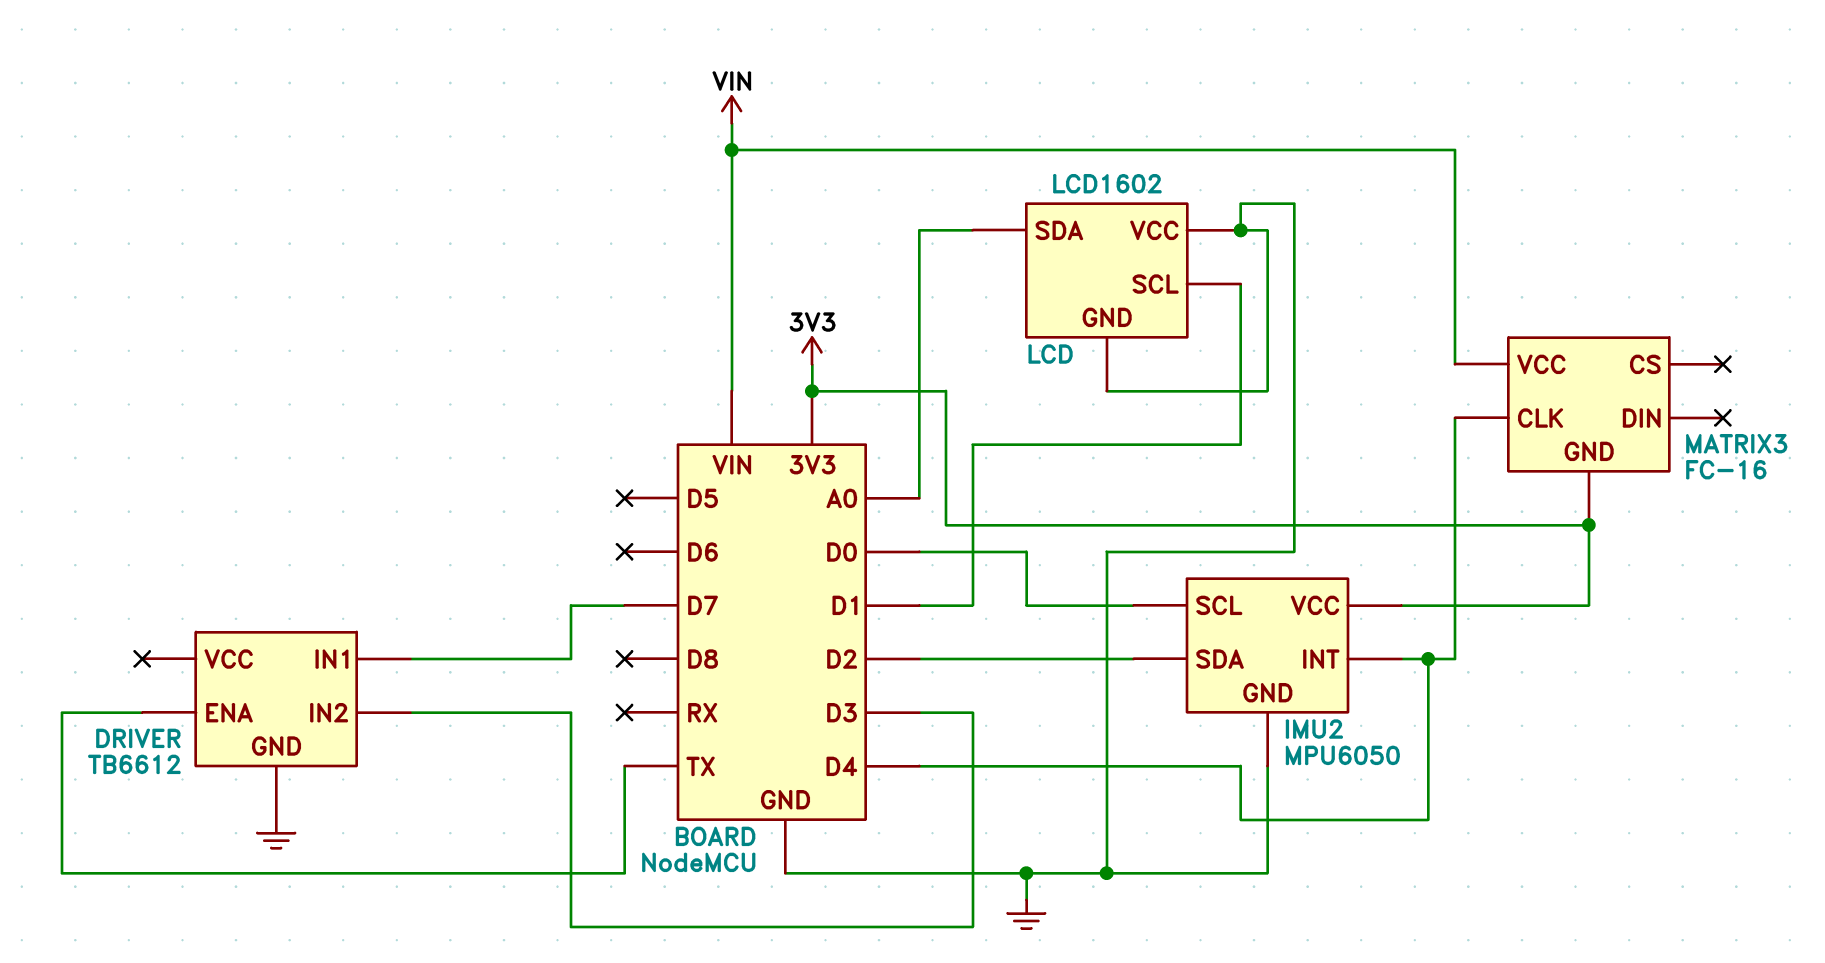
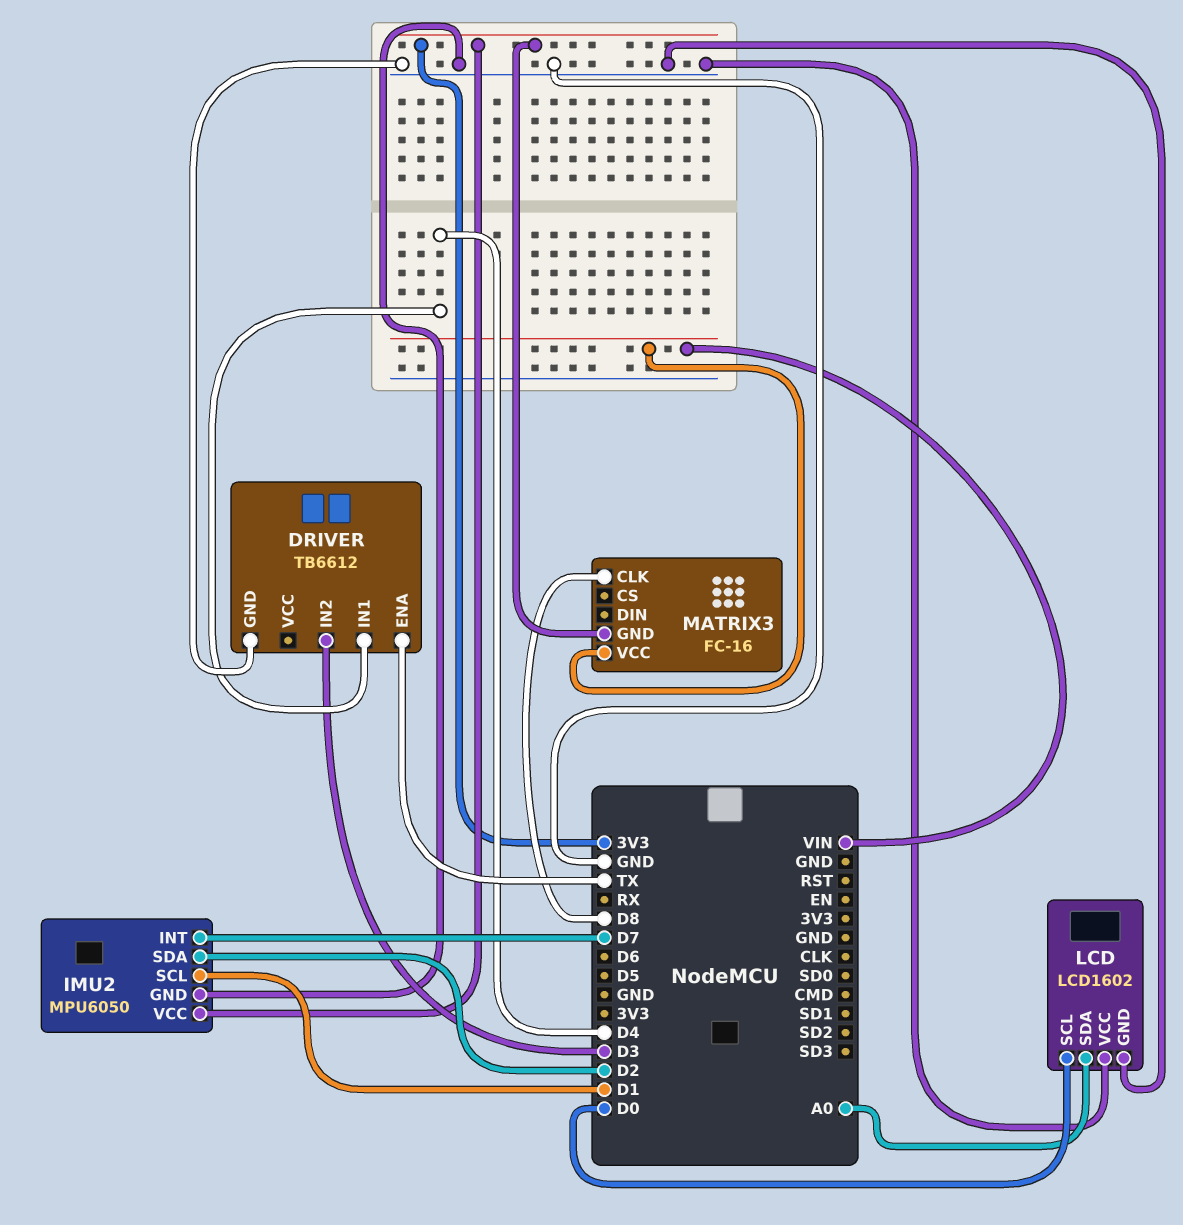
DRIVER pin IN1: D7 -> D4
IMU2 pin INT: D4 -> D7
IMU2 pin SCL: D0 -> D1
LCD pin SCL: D1 -> D0
MATRIX3 pin CLK: D4 -> D8

